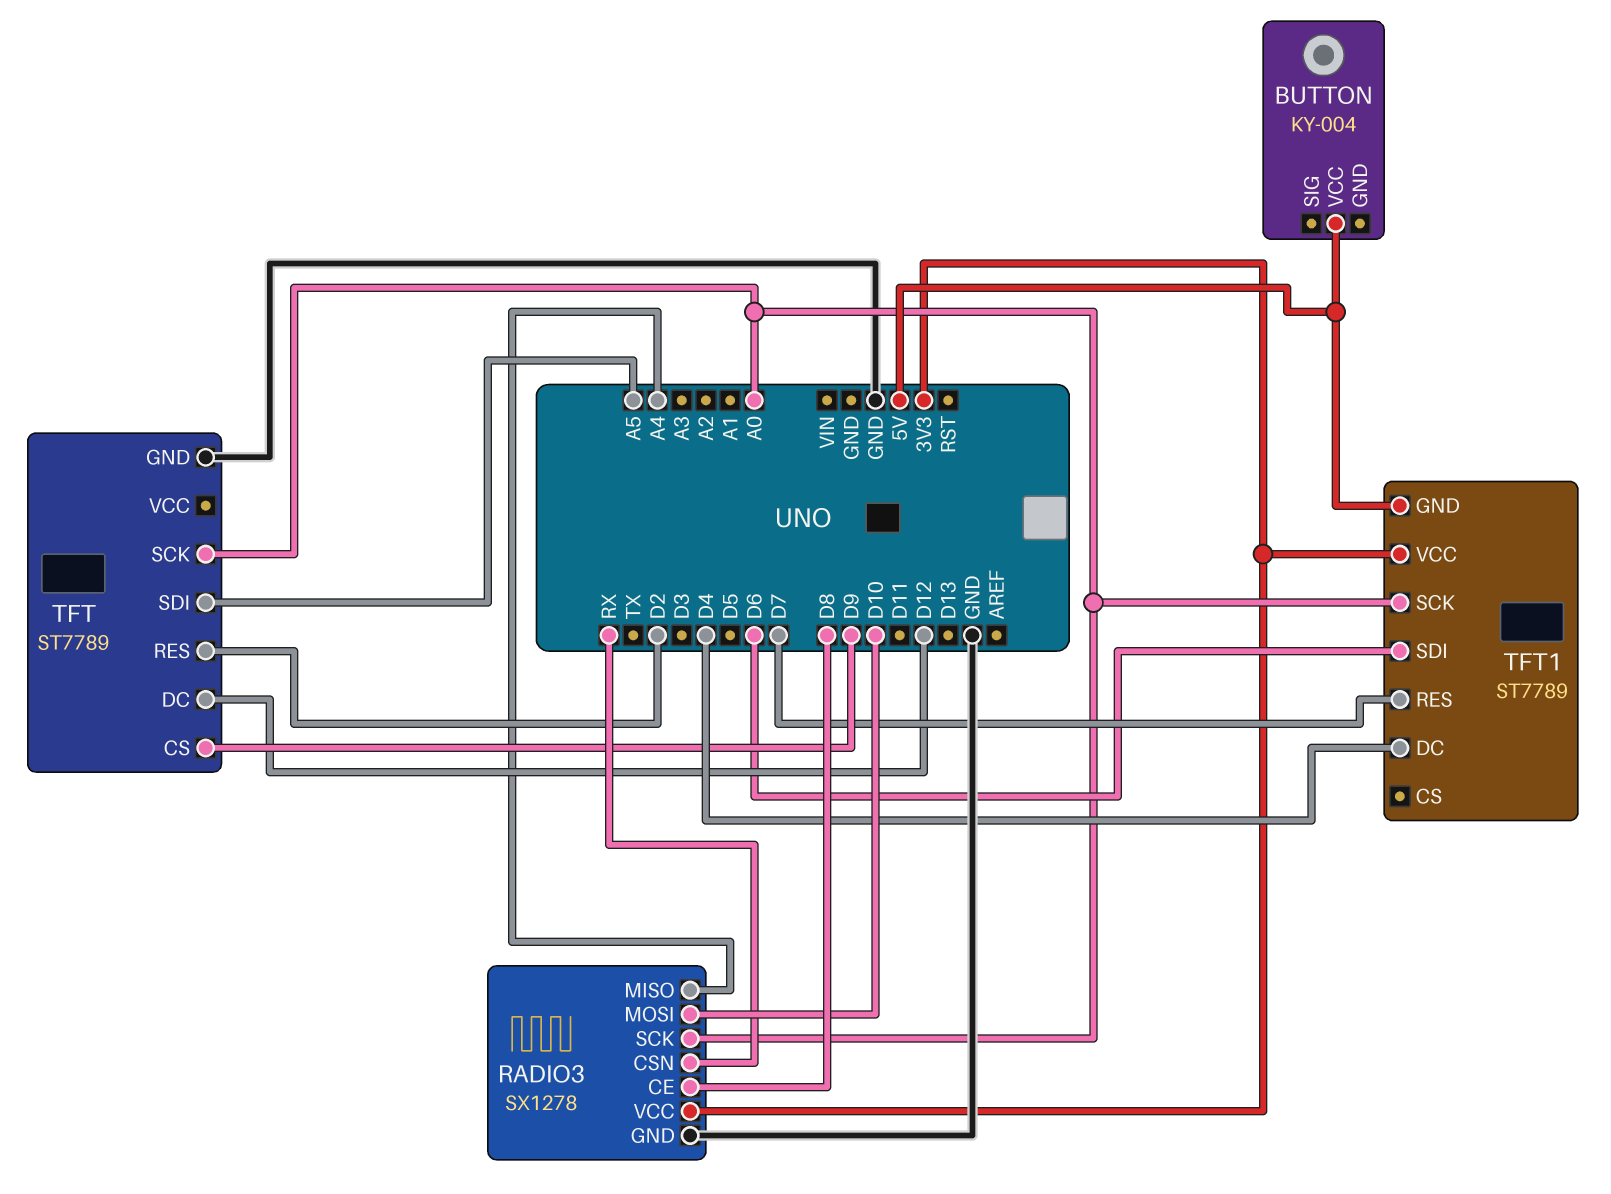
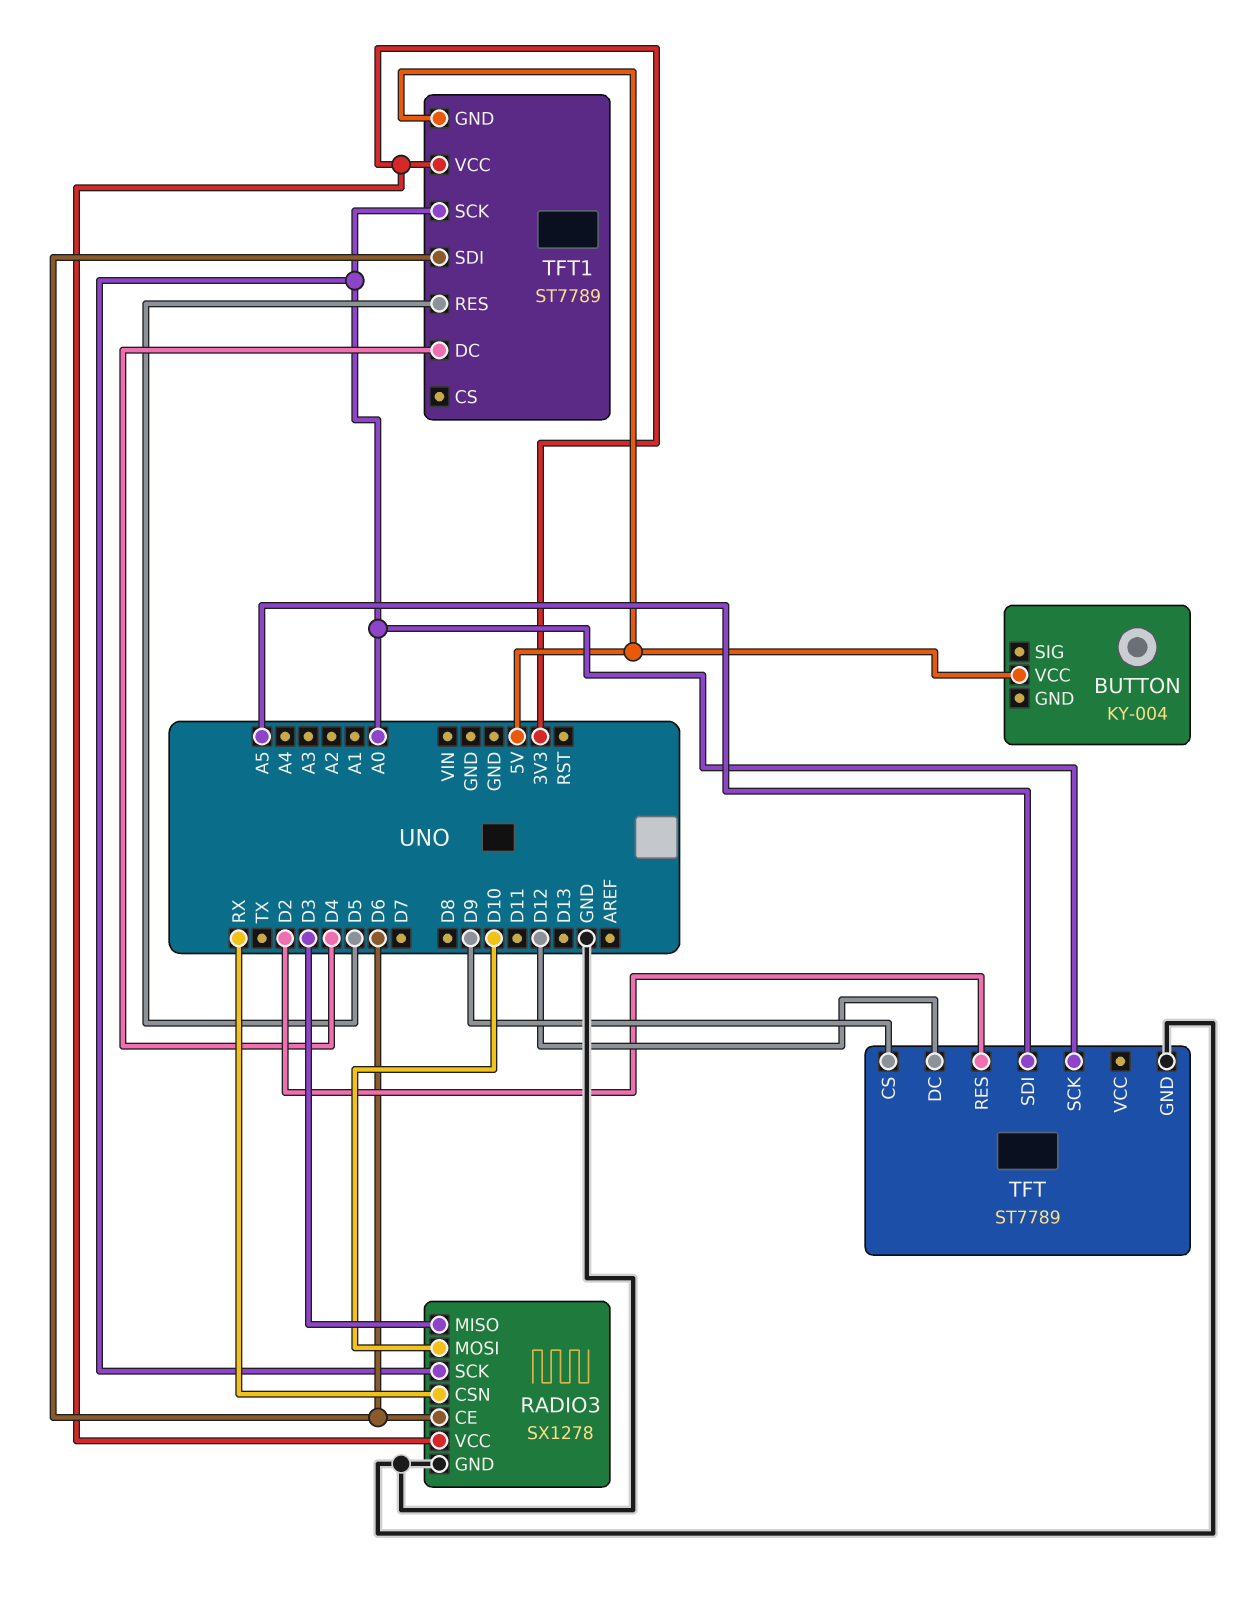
RADIO3 pin CE: D8 -> D6
RADIO3 pin MISO: A4 -> D3
TFT1 pin RES: D7 -> D5

